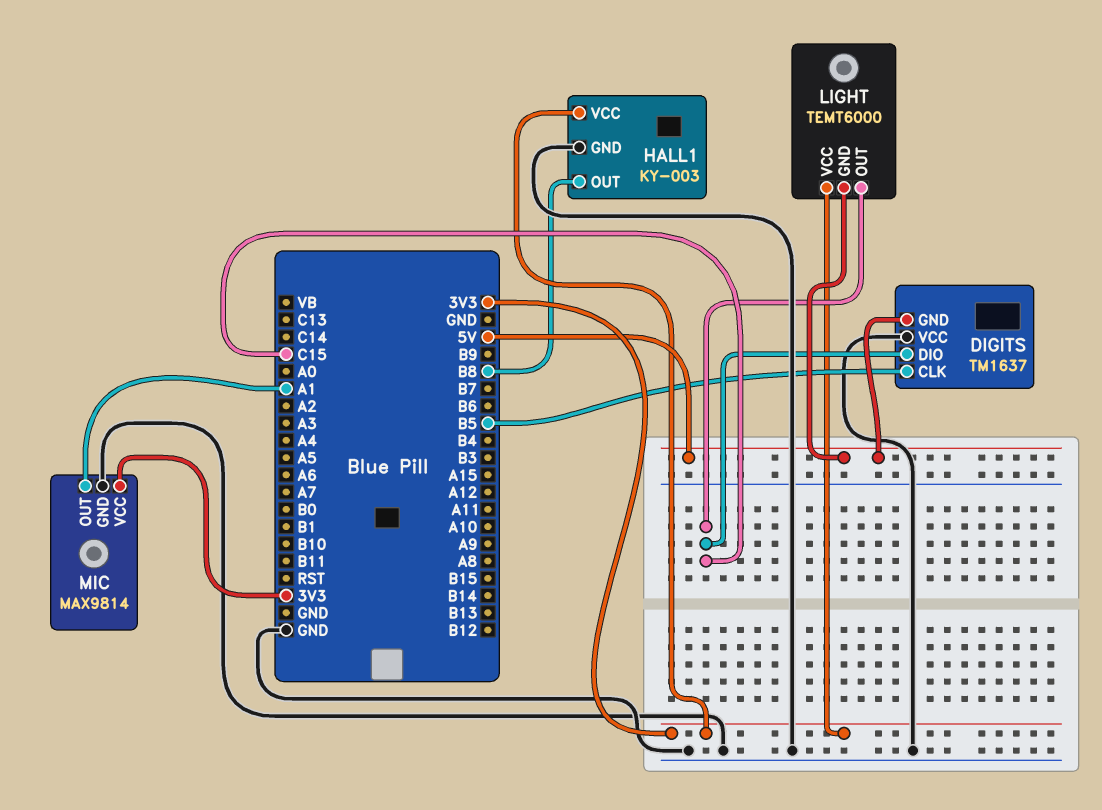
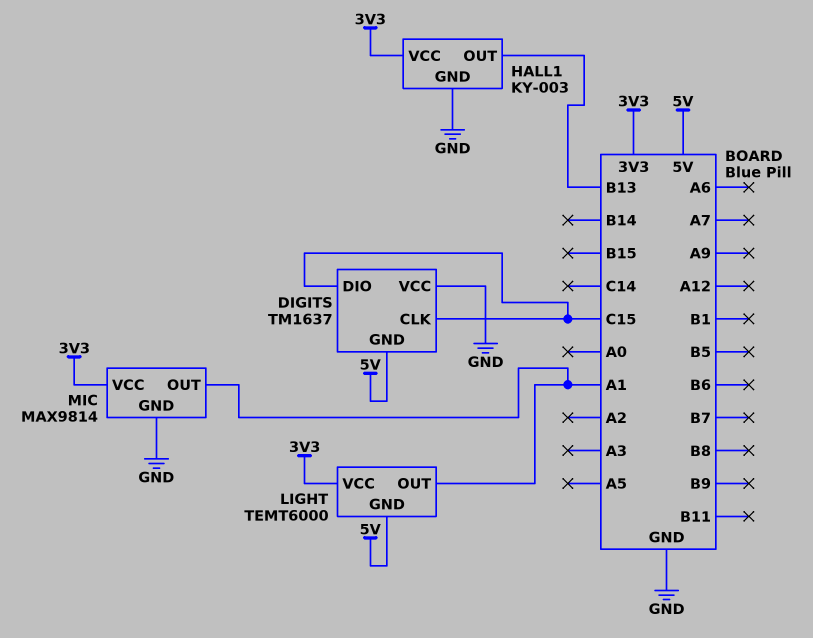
DIGITS pin CLK: B5 -> C15
HALL1 pin OUT: B8 -> B13
LIGHT pin OUT: C15 -> A1

